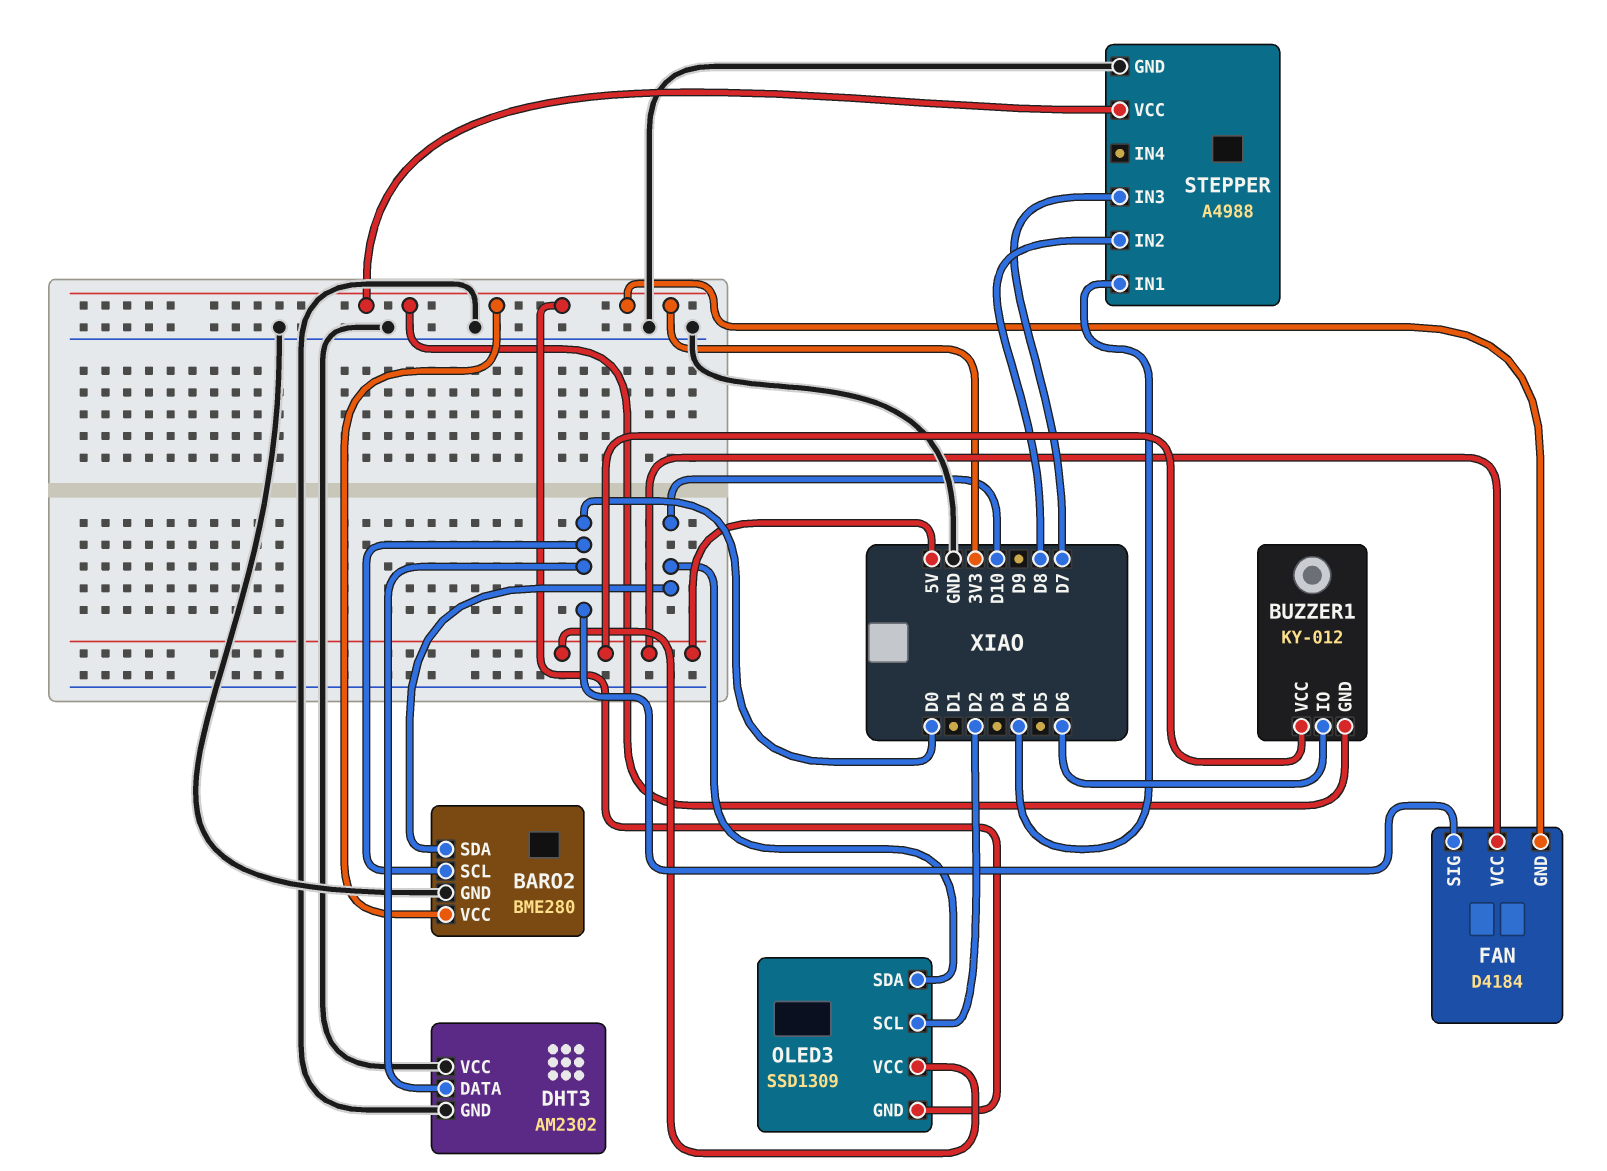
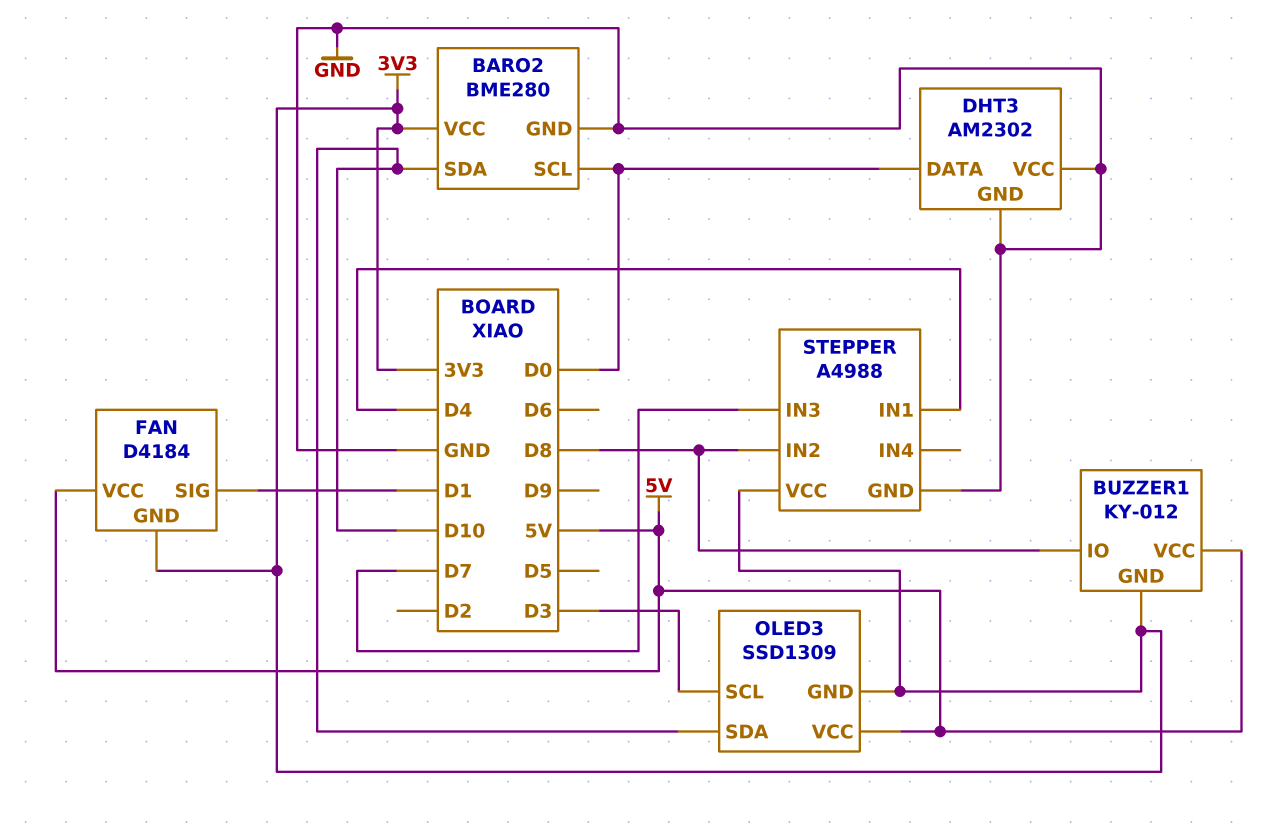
BUZZER1 pin IO: D6 -> D8
FAN pin SIG: D0 -> D1
OLED3 pin SCL: D2 -> D3

